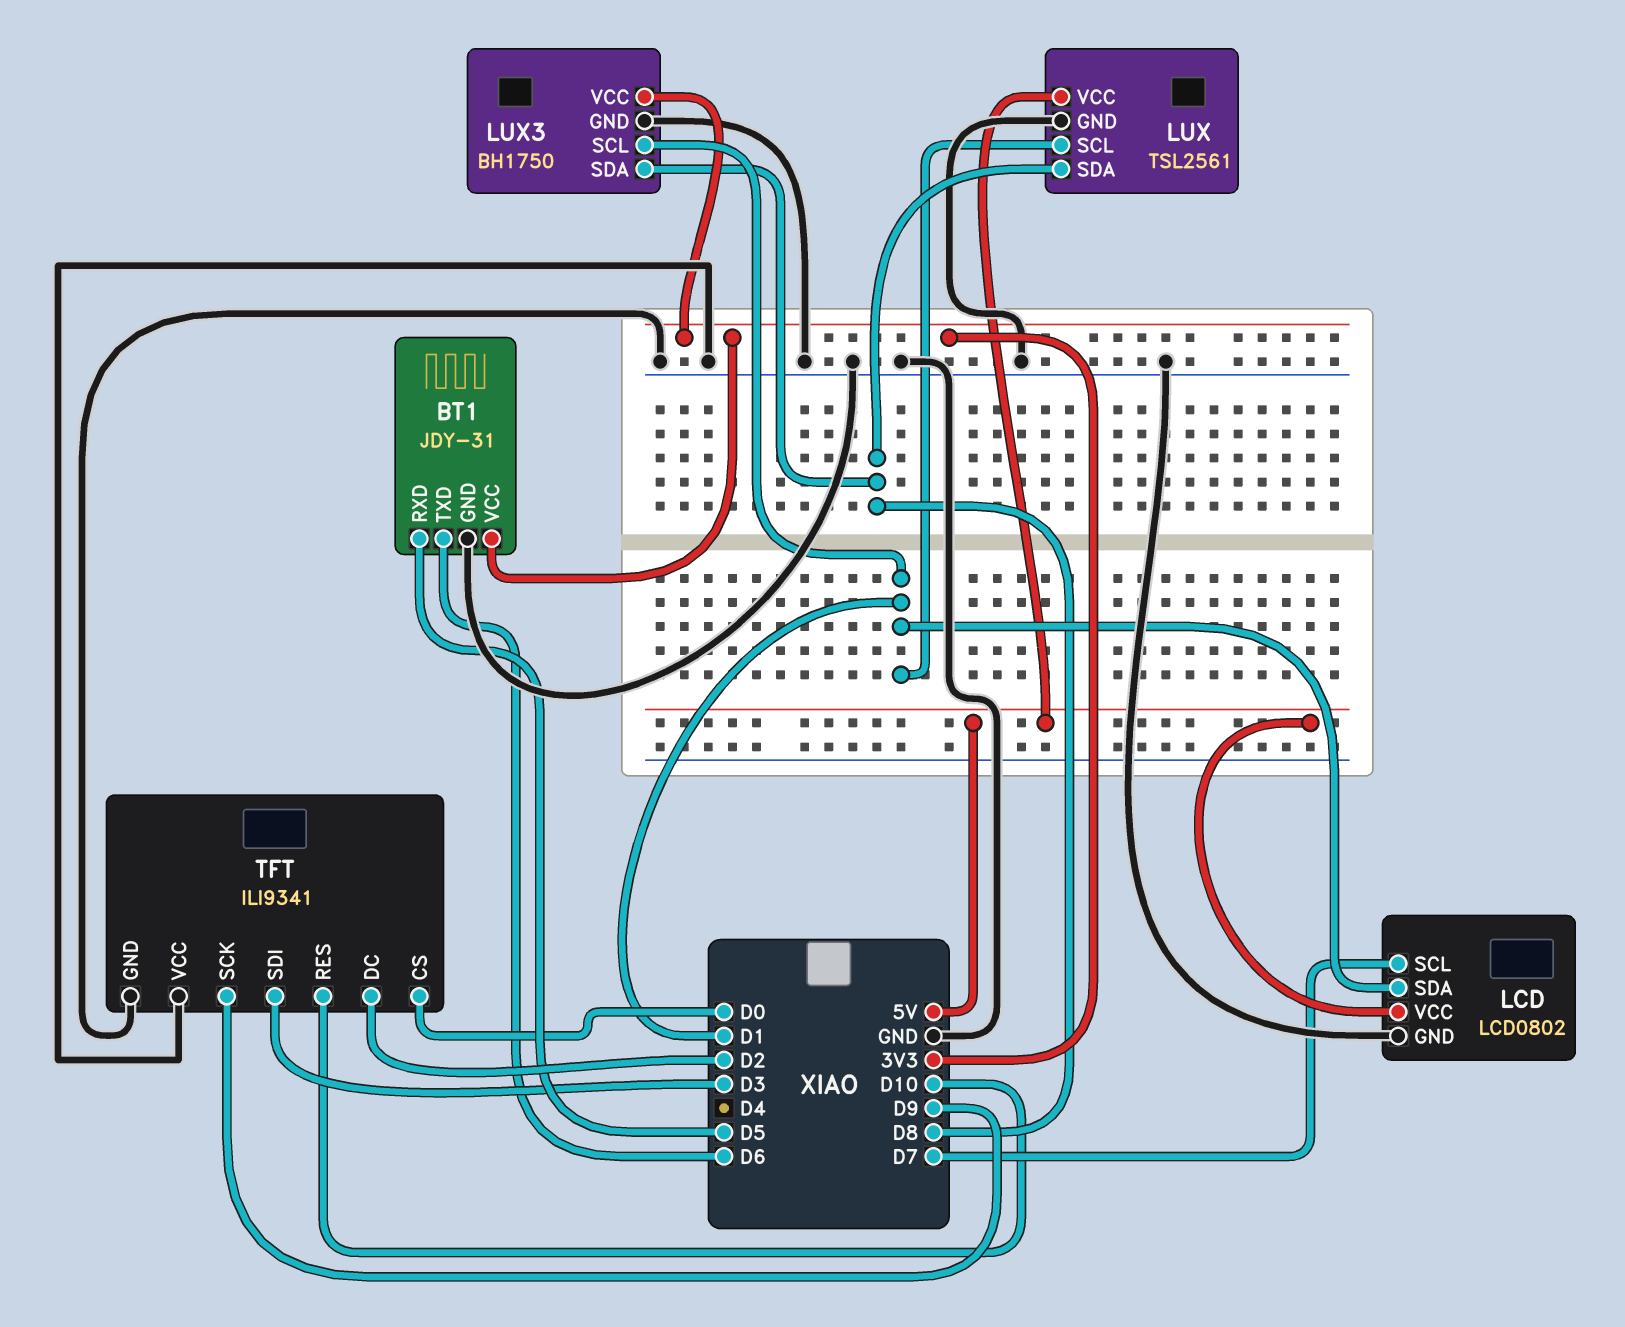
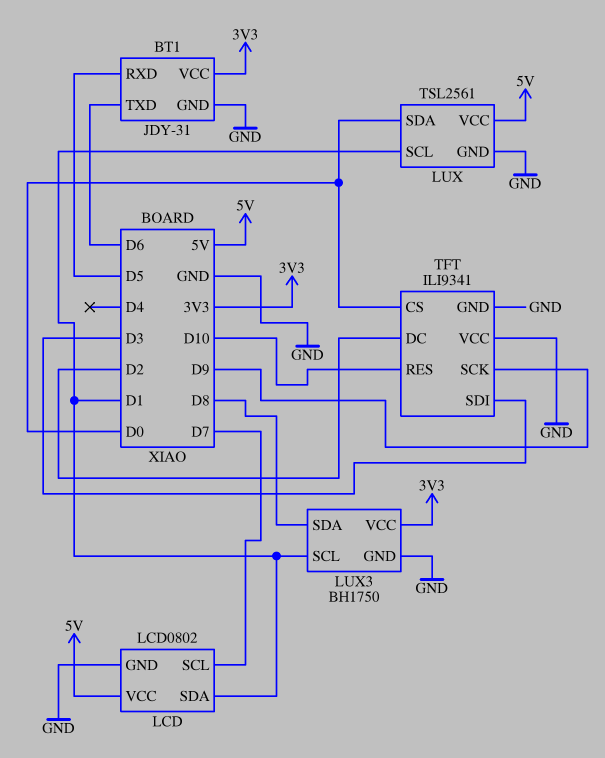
LUX pin SDA: D8 -> D0

